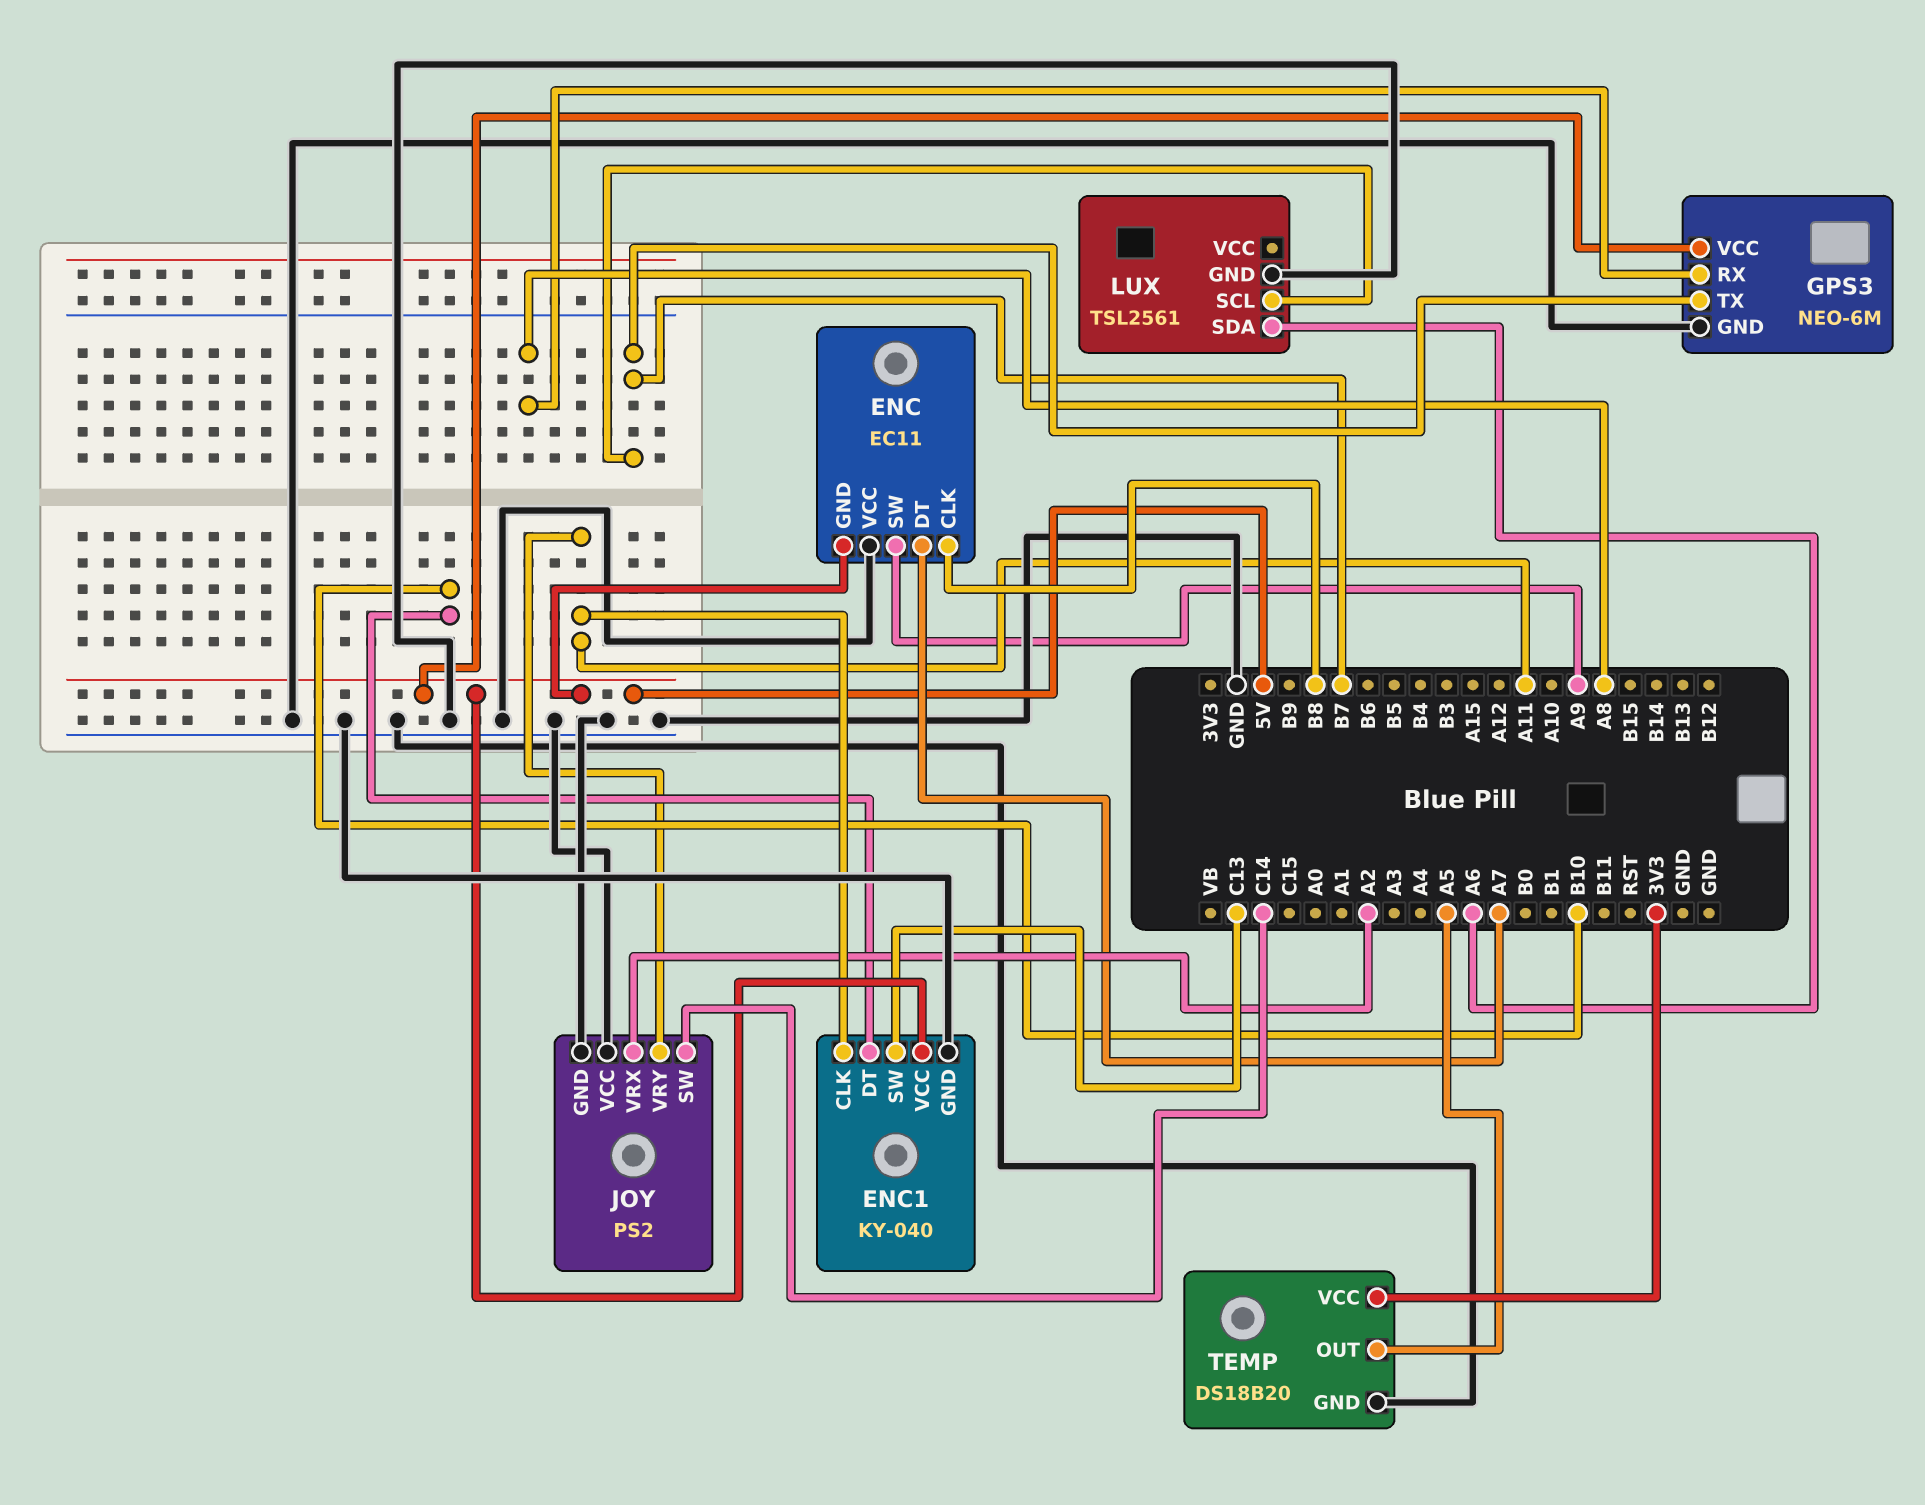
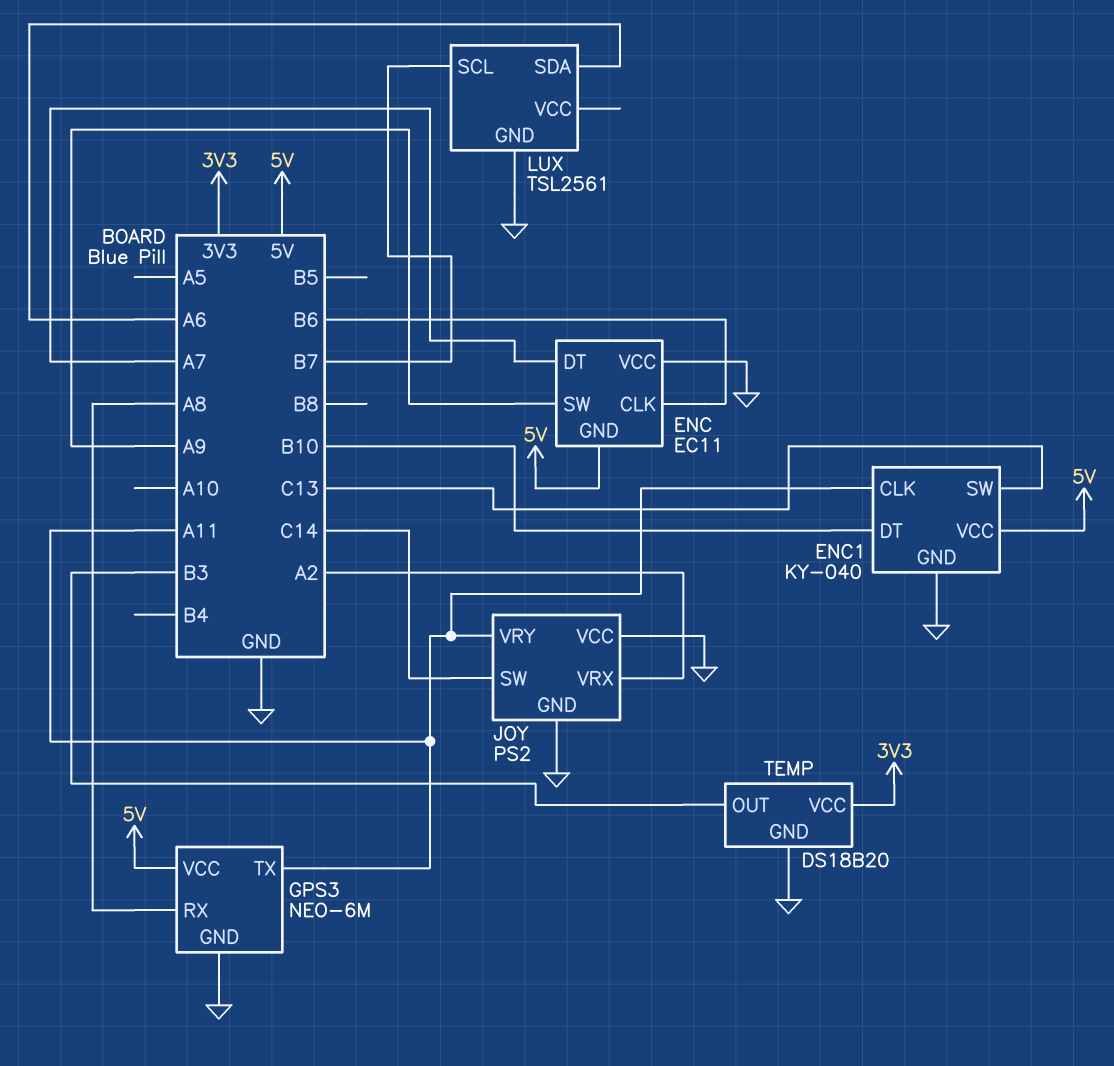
ENC pin CLK: B8 -> B6
GPS3 pin TX: B7 -> A11
TEMP pin OUT: A5 -> B3

